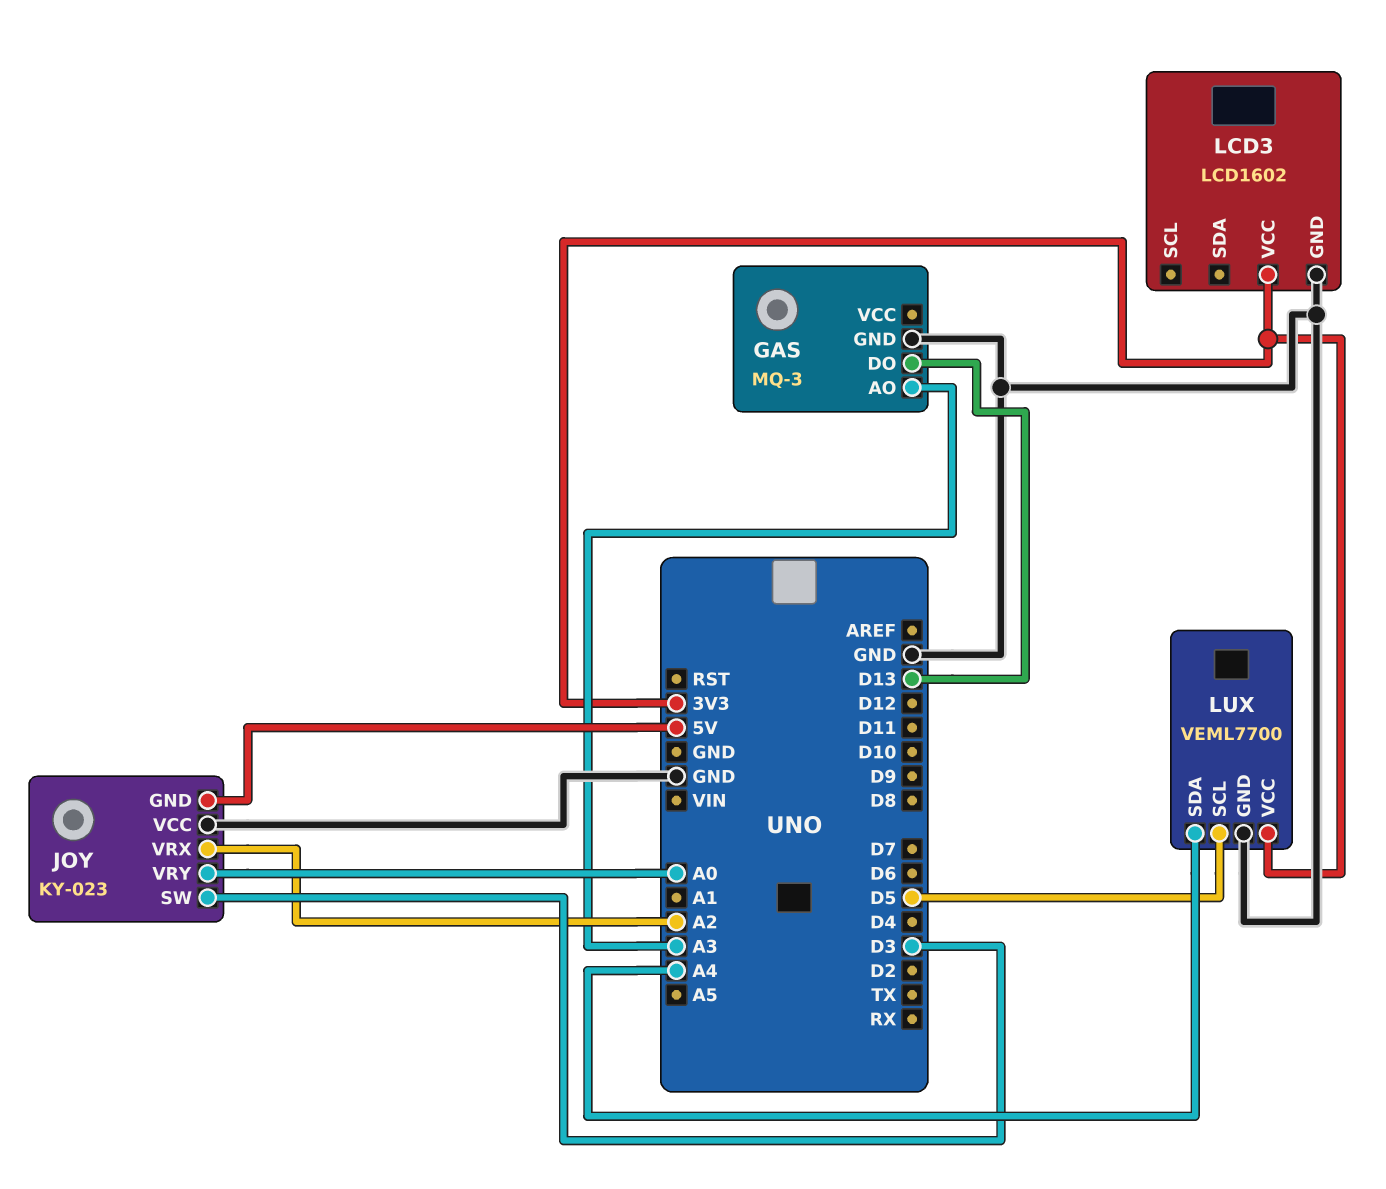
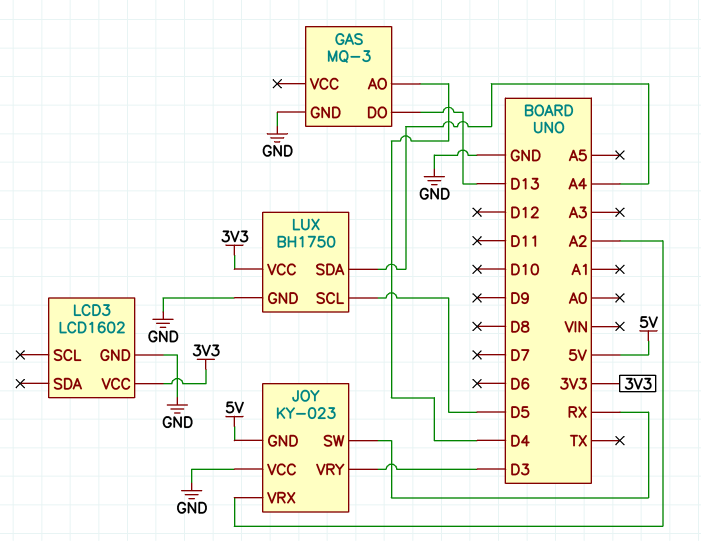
GAS pin AO: A3 -> D4
JOY pin SW: D3 -> RX
JOY pin VRY: A0 -> D3
LUX: VEML7700 -> BH1750

